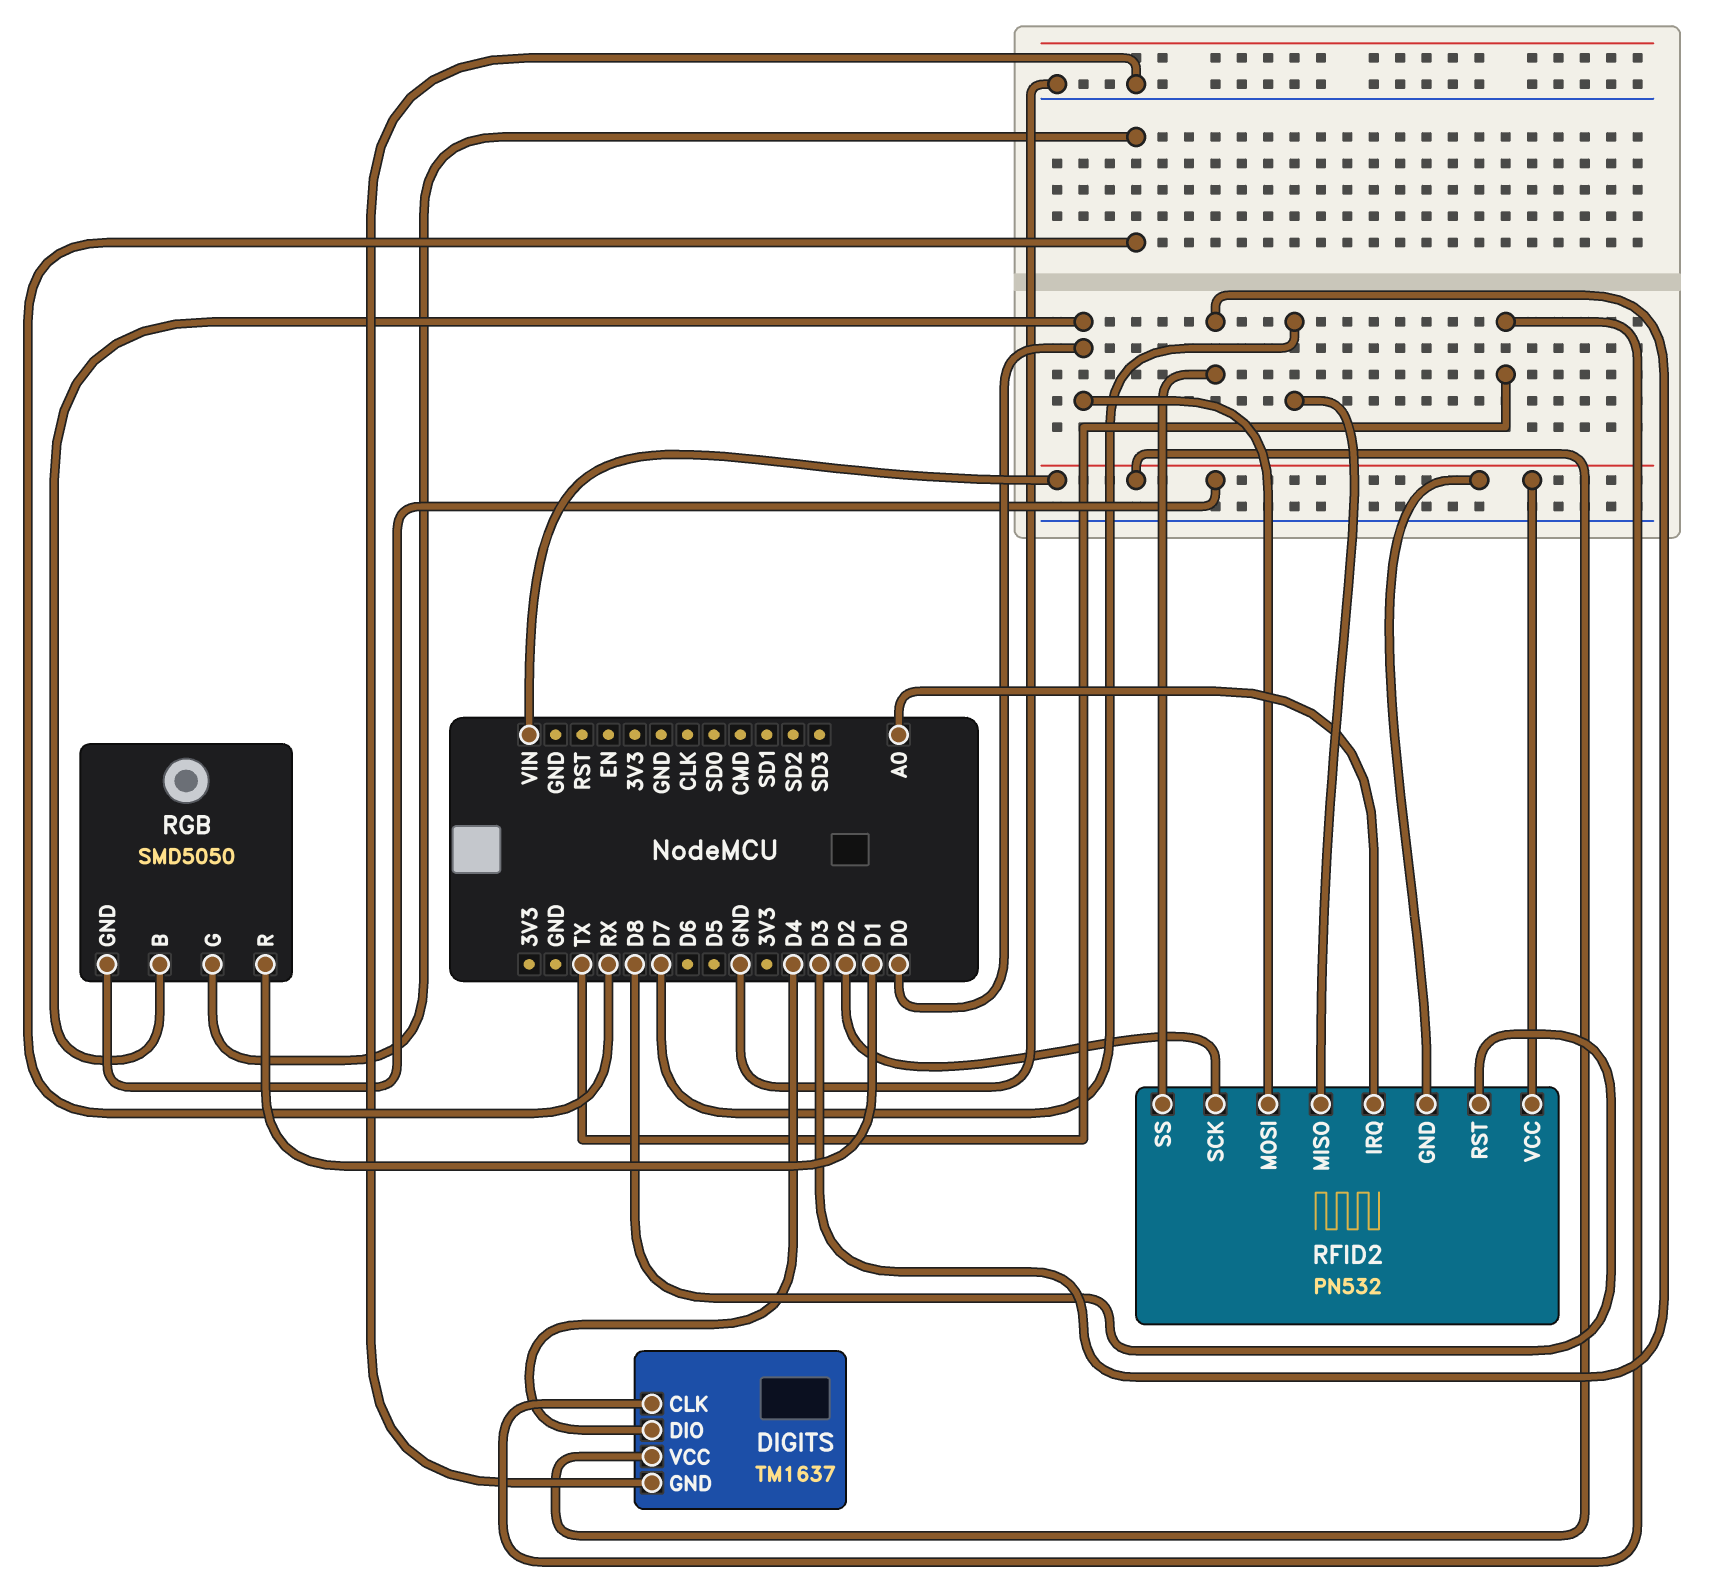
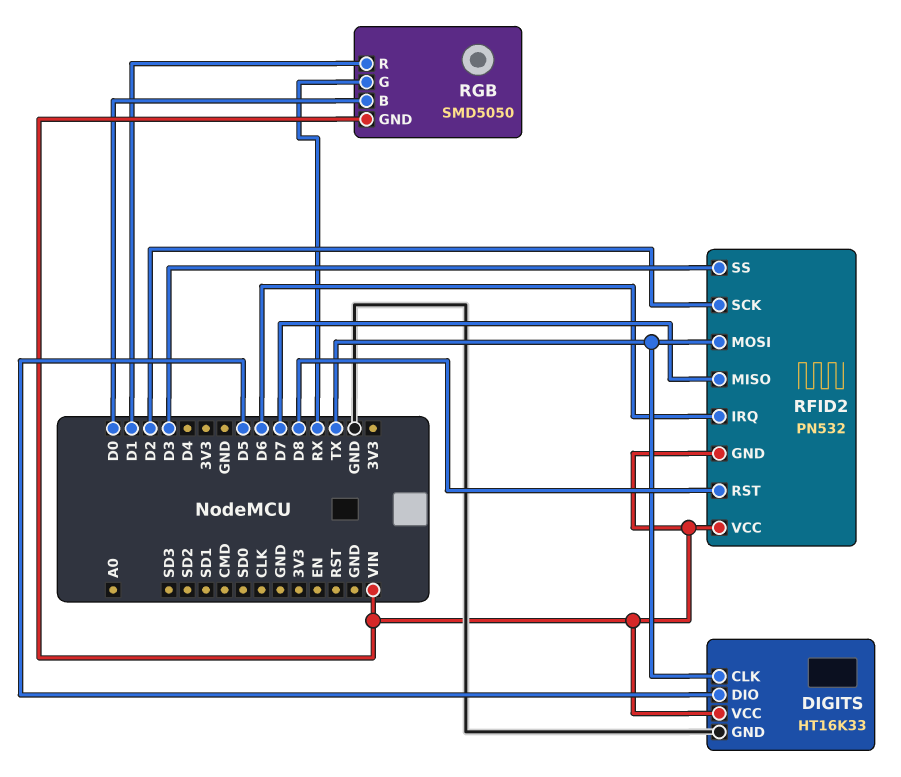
DIGITS: TM1637 -> HT16K33
DIGITS pin DIO: D4 -> D5
RFID2 pin IRQ: A0 -> D6
RFID2 pin MOSI: D0 -> TX

